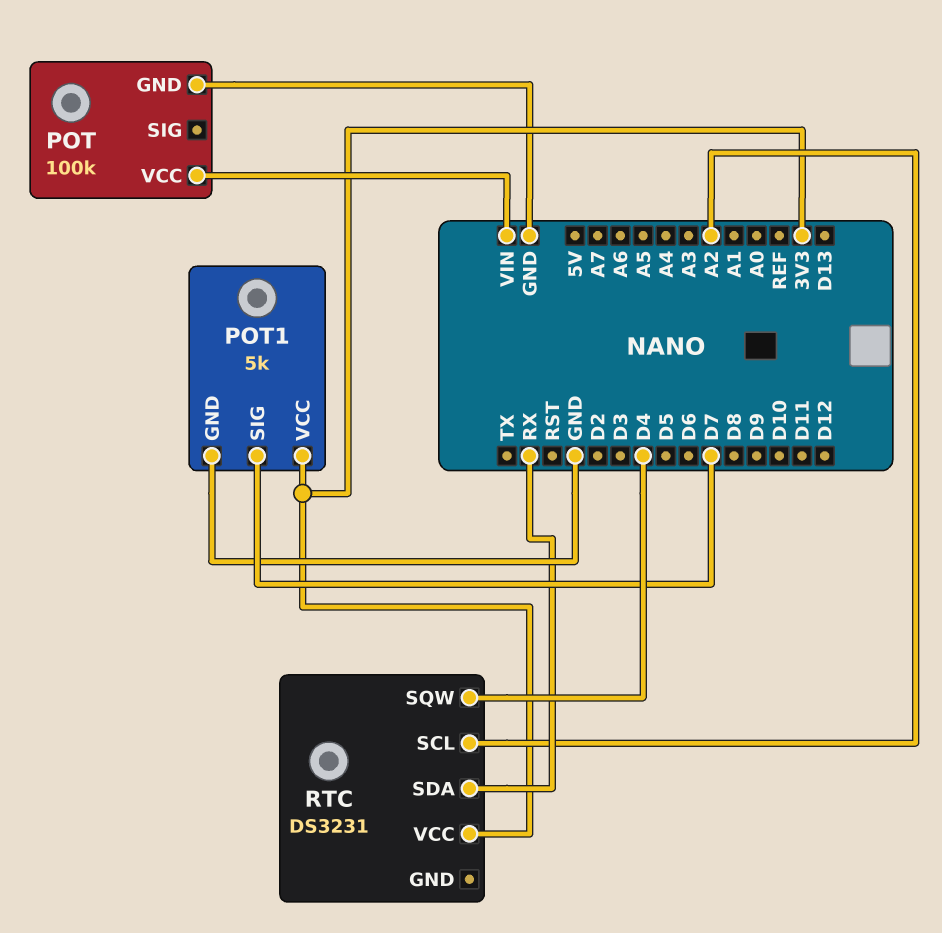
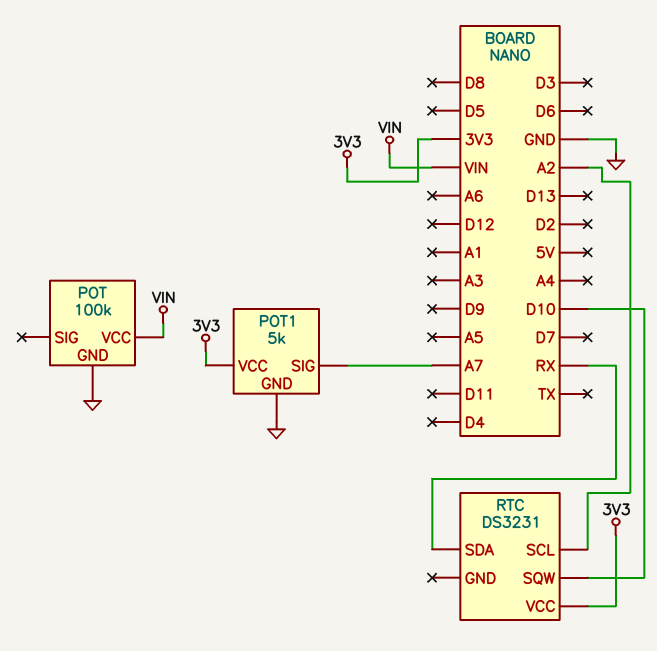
POT1 pin SIG: D7 -> A7
RTC pin SQW: D4 -> D10

